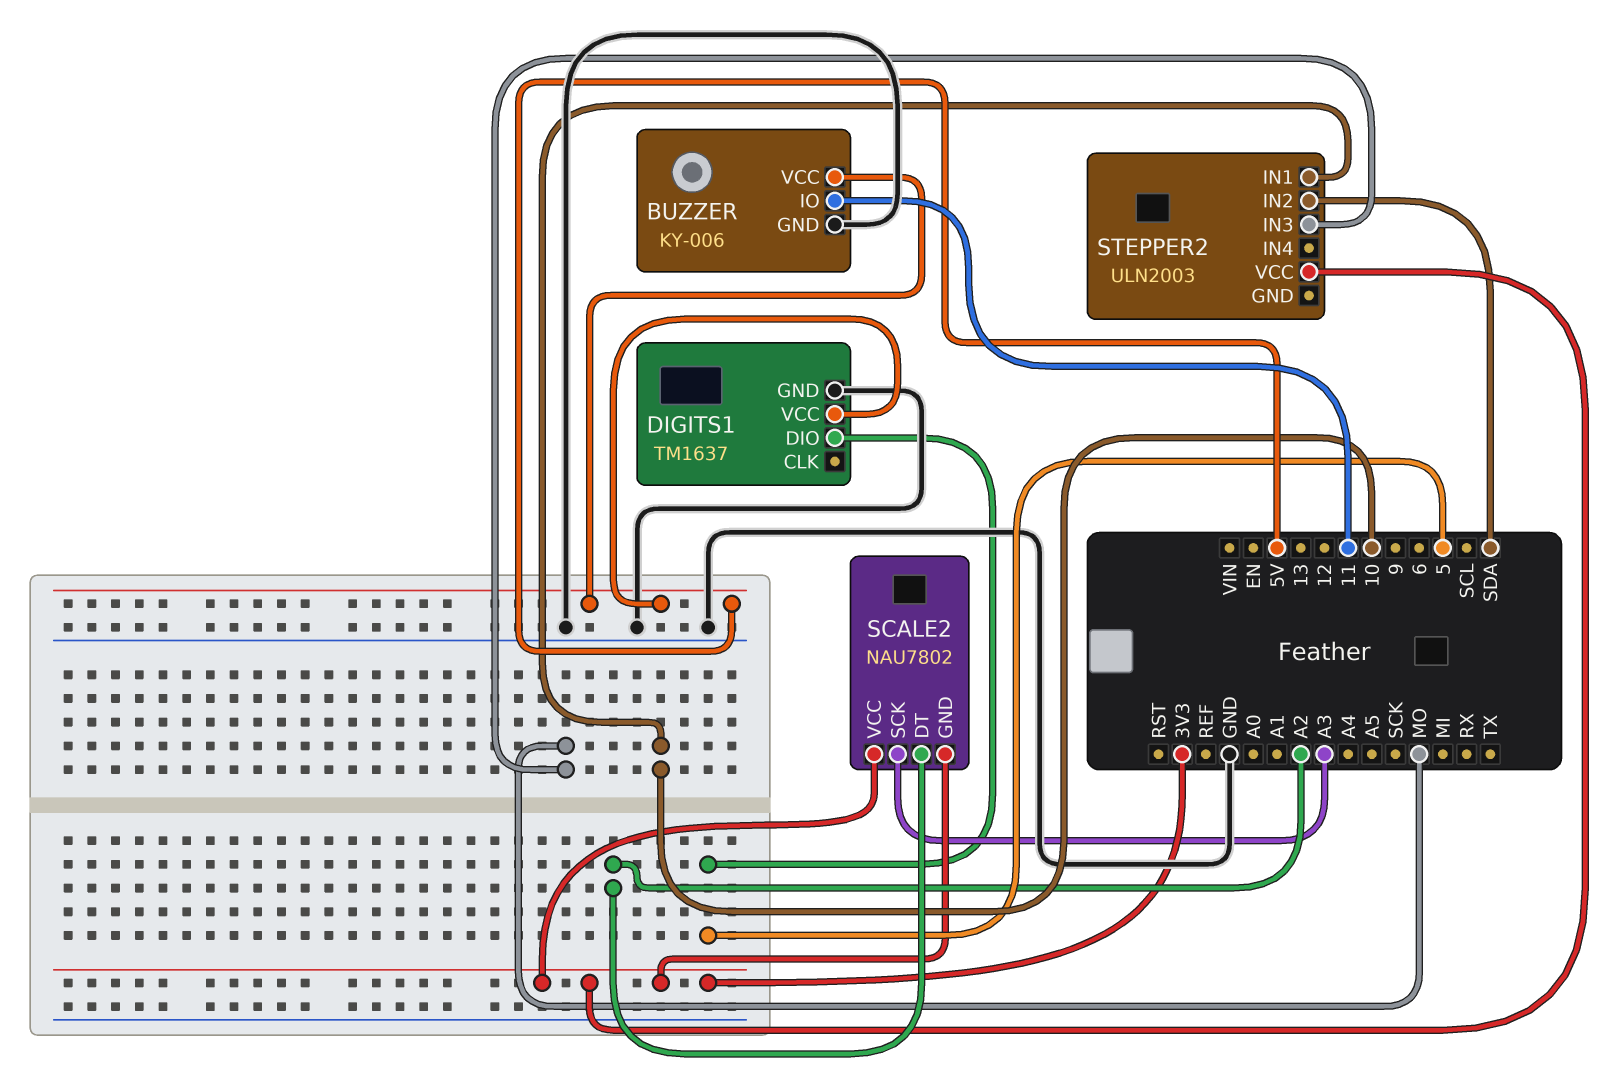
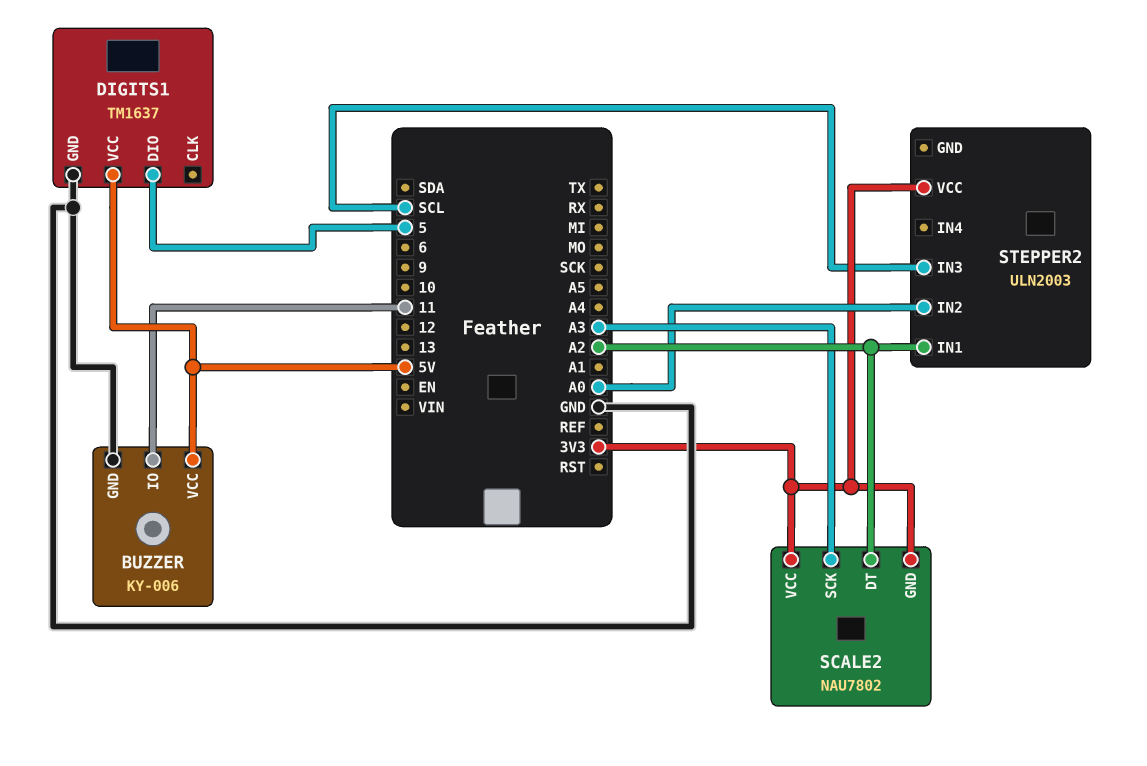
STEPPER2 pin IN1: 10 -> A2
STEPPER2 pin IN2: SDA -> A0
STEPPER2 pin IN3: MO -> SCL

